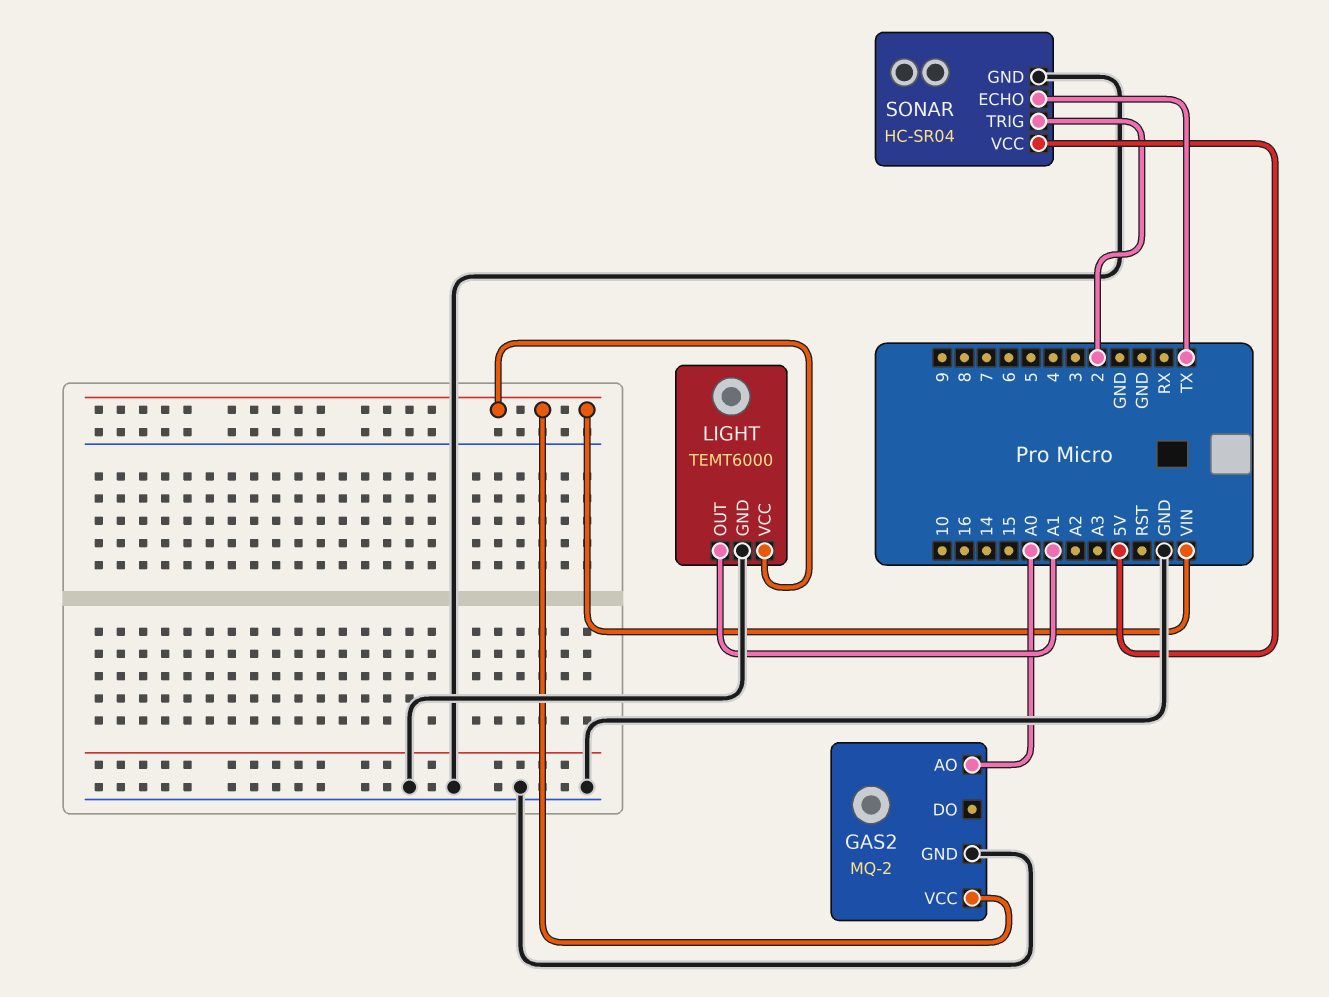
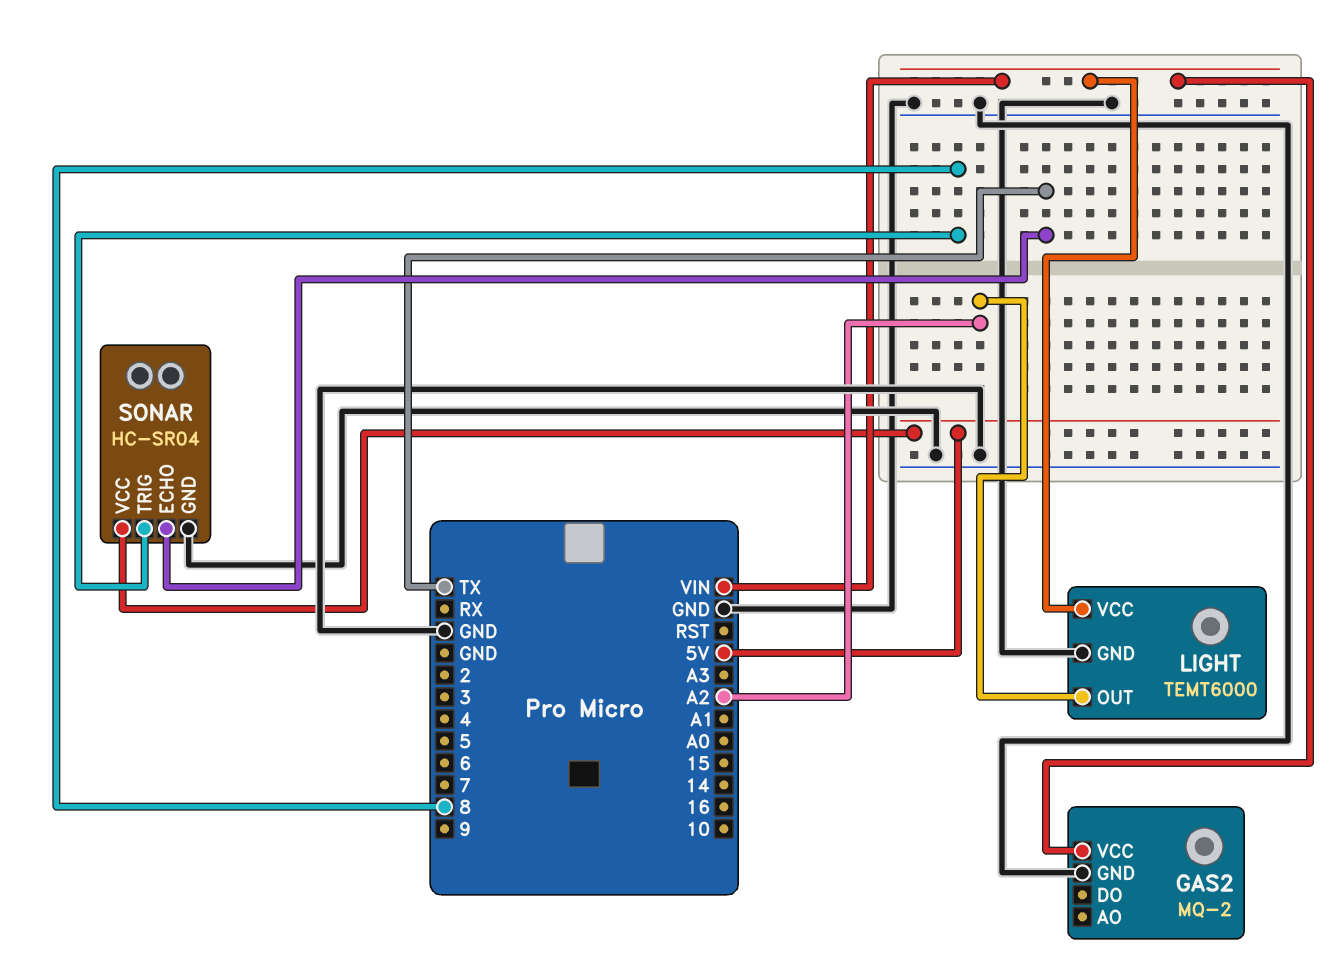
GAS2 pin AO: A0 -> none
LIGHT pin OUT: A1 -> A2
SONAR pin TRIG: 2 -> 8

